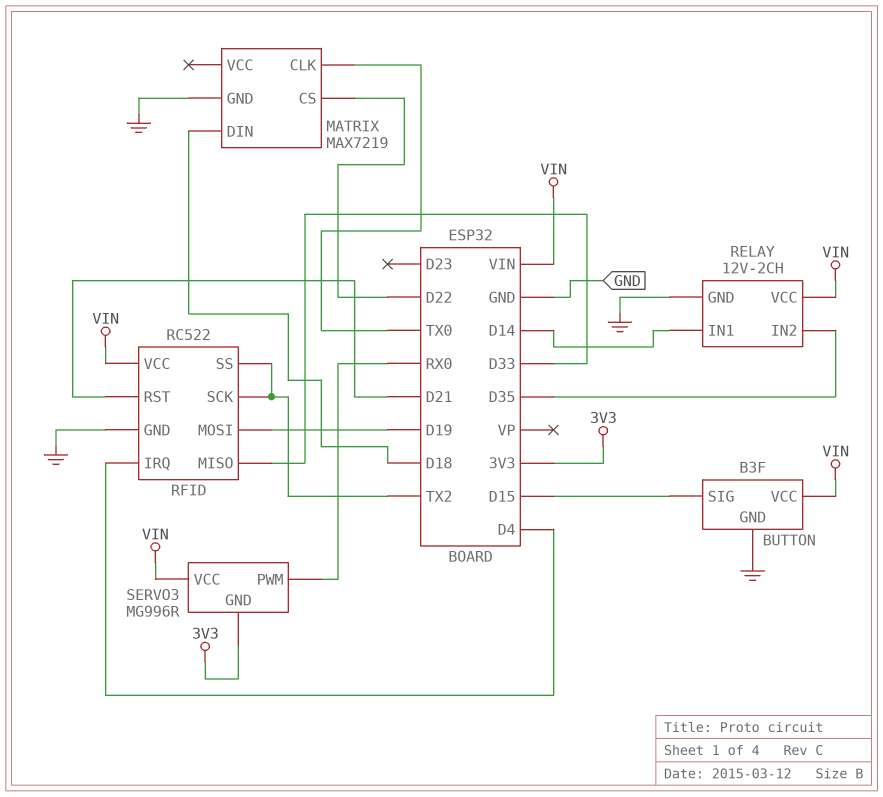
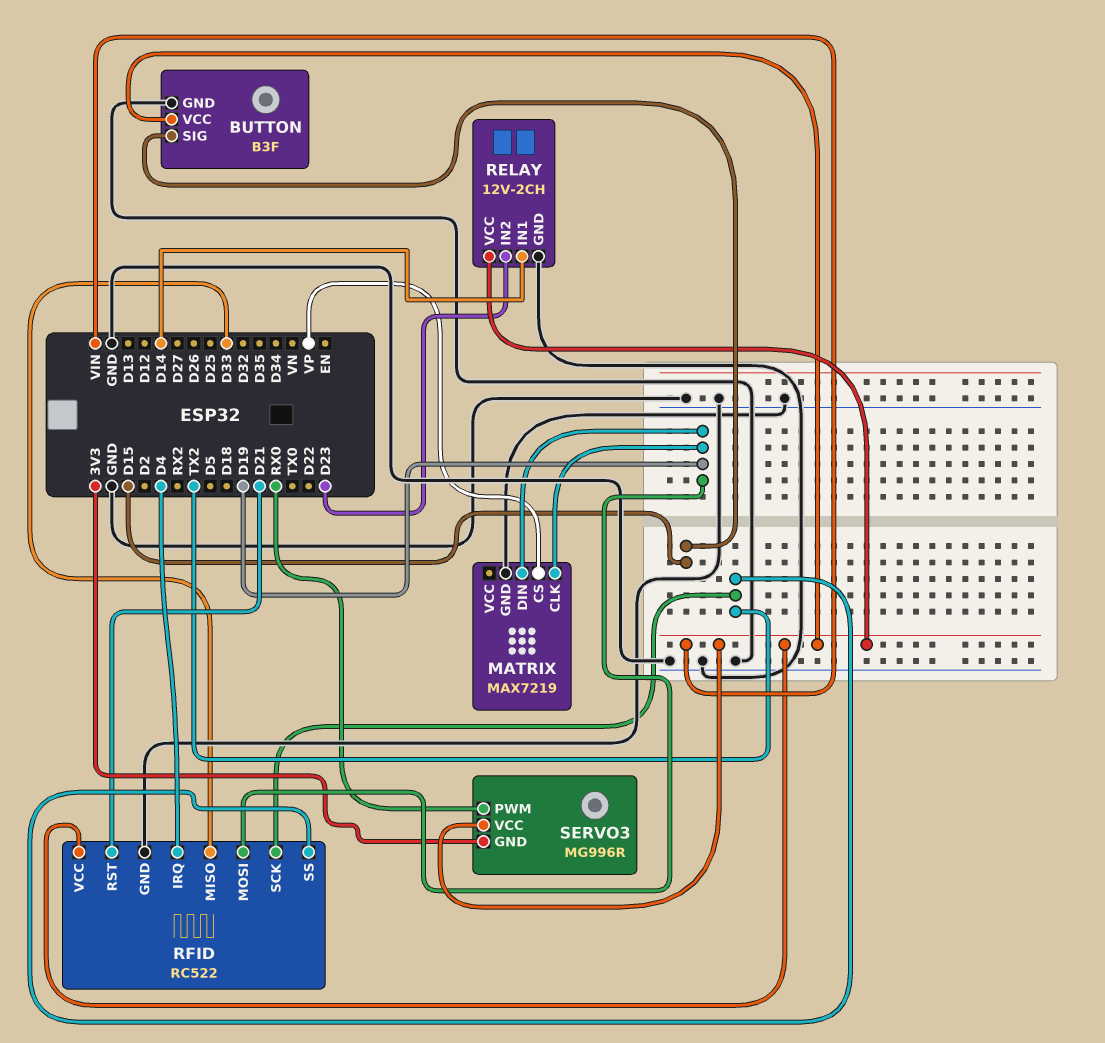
MATRIX pin CLK: TX0 -> D19
MATRIX pin CS: D22 -> VP
MATRIX pin DIN: D18 -> D19
RELAY pin IN2: D35 -> D23

